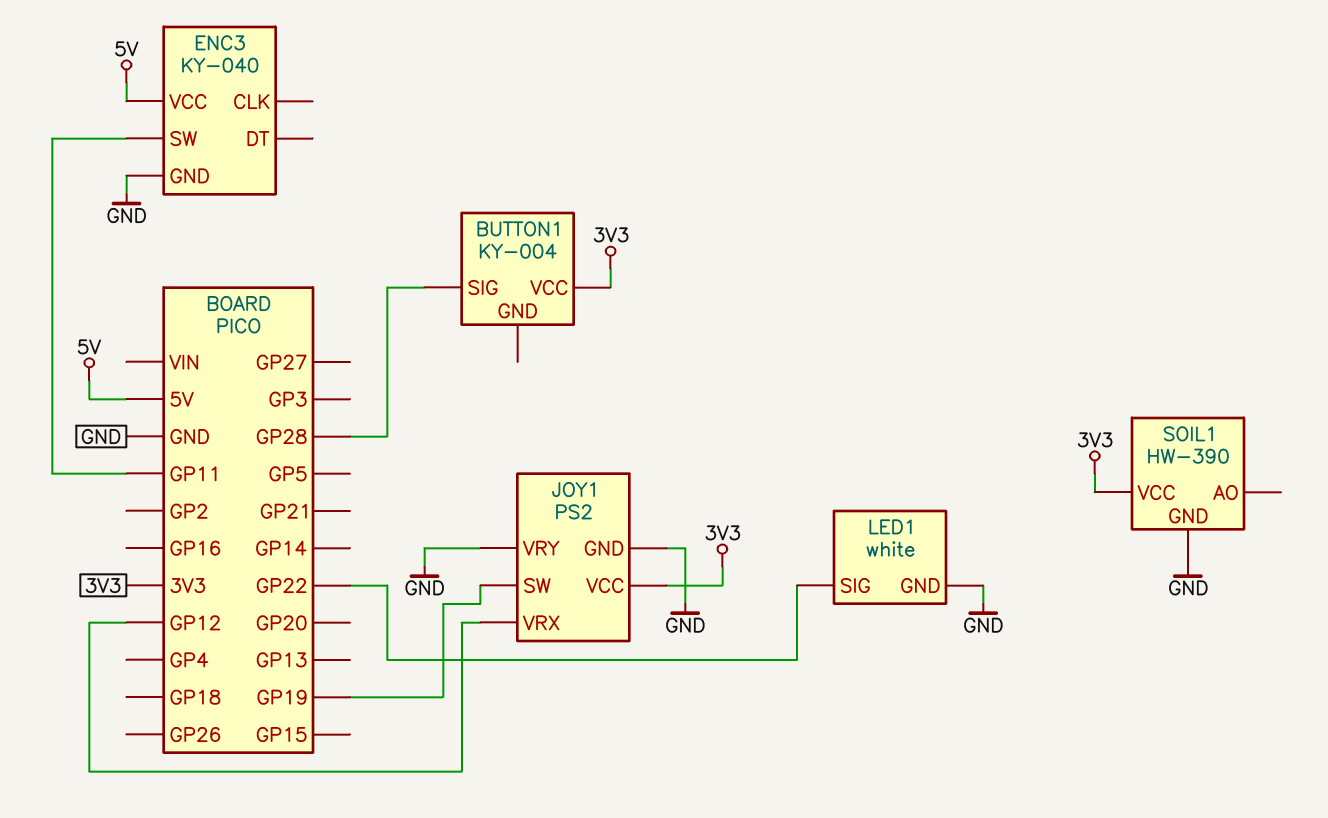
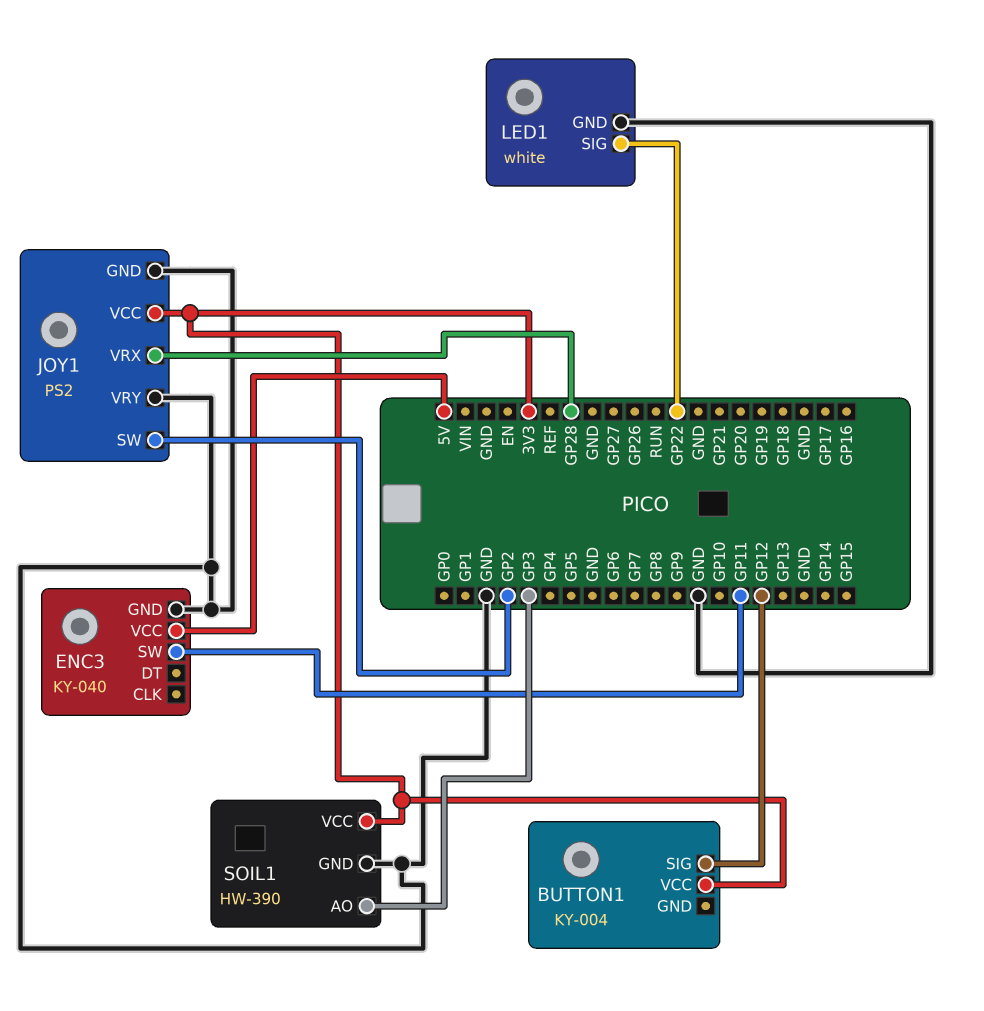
BUTTON1 pin SIG: GP28 -> GP12
JOY1 pin SW: GP19 -> GP2
JOY1 pin VRX: GP12 -> GP28
SOIL1 pin AO: none -> GP3

